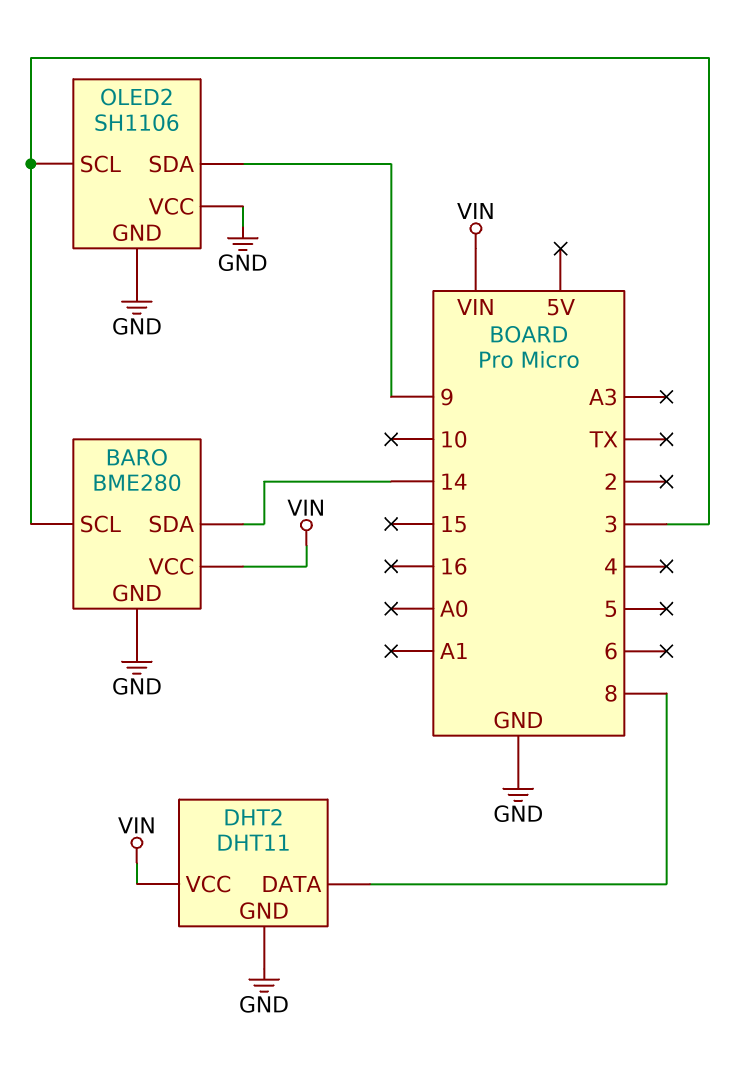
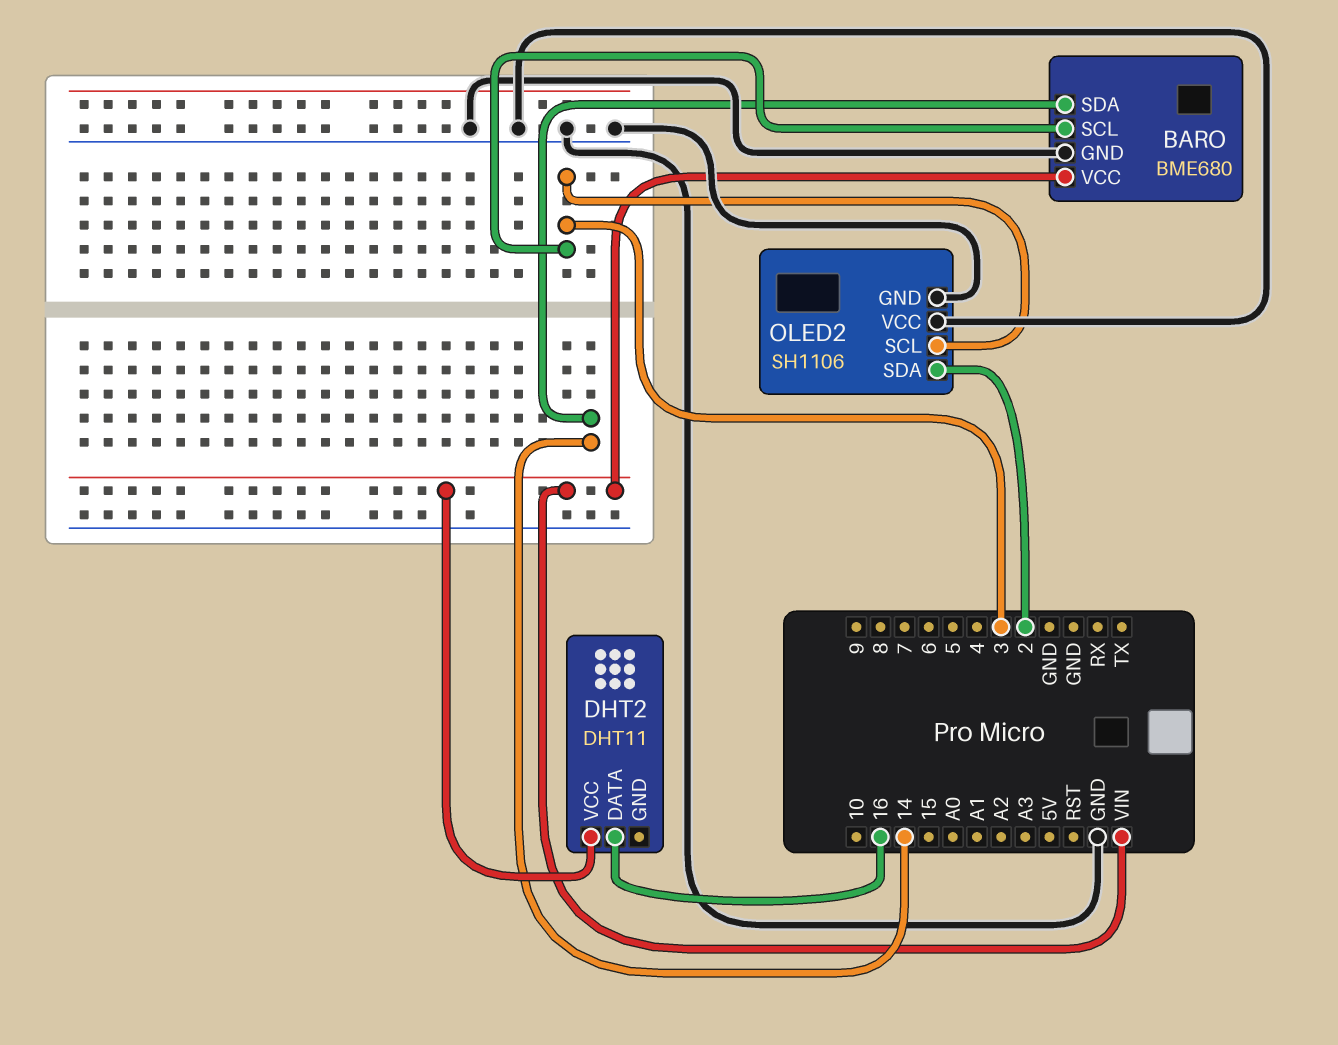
BARO: BME280 -> BME680
DHT2 pin DATA: 8 -> 16
DHT2 pin GND: GND -> none
OLED2 pin SDA: 9 -> 2

